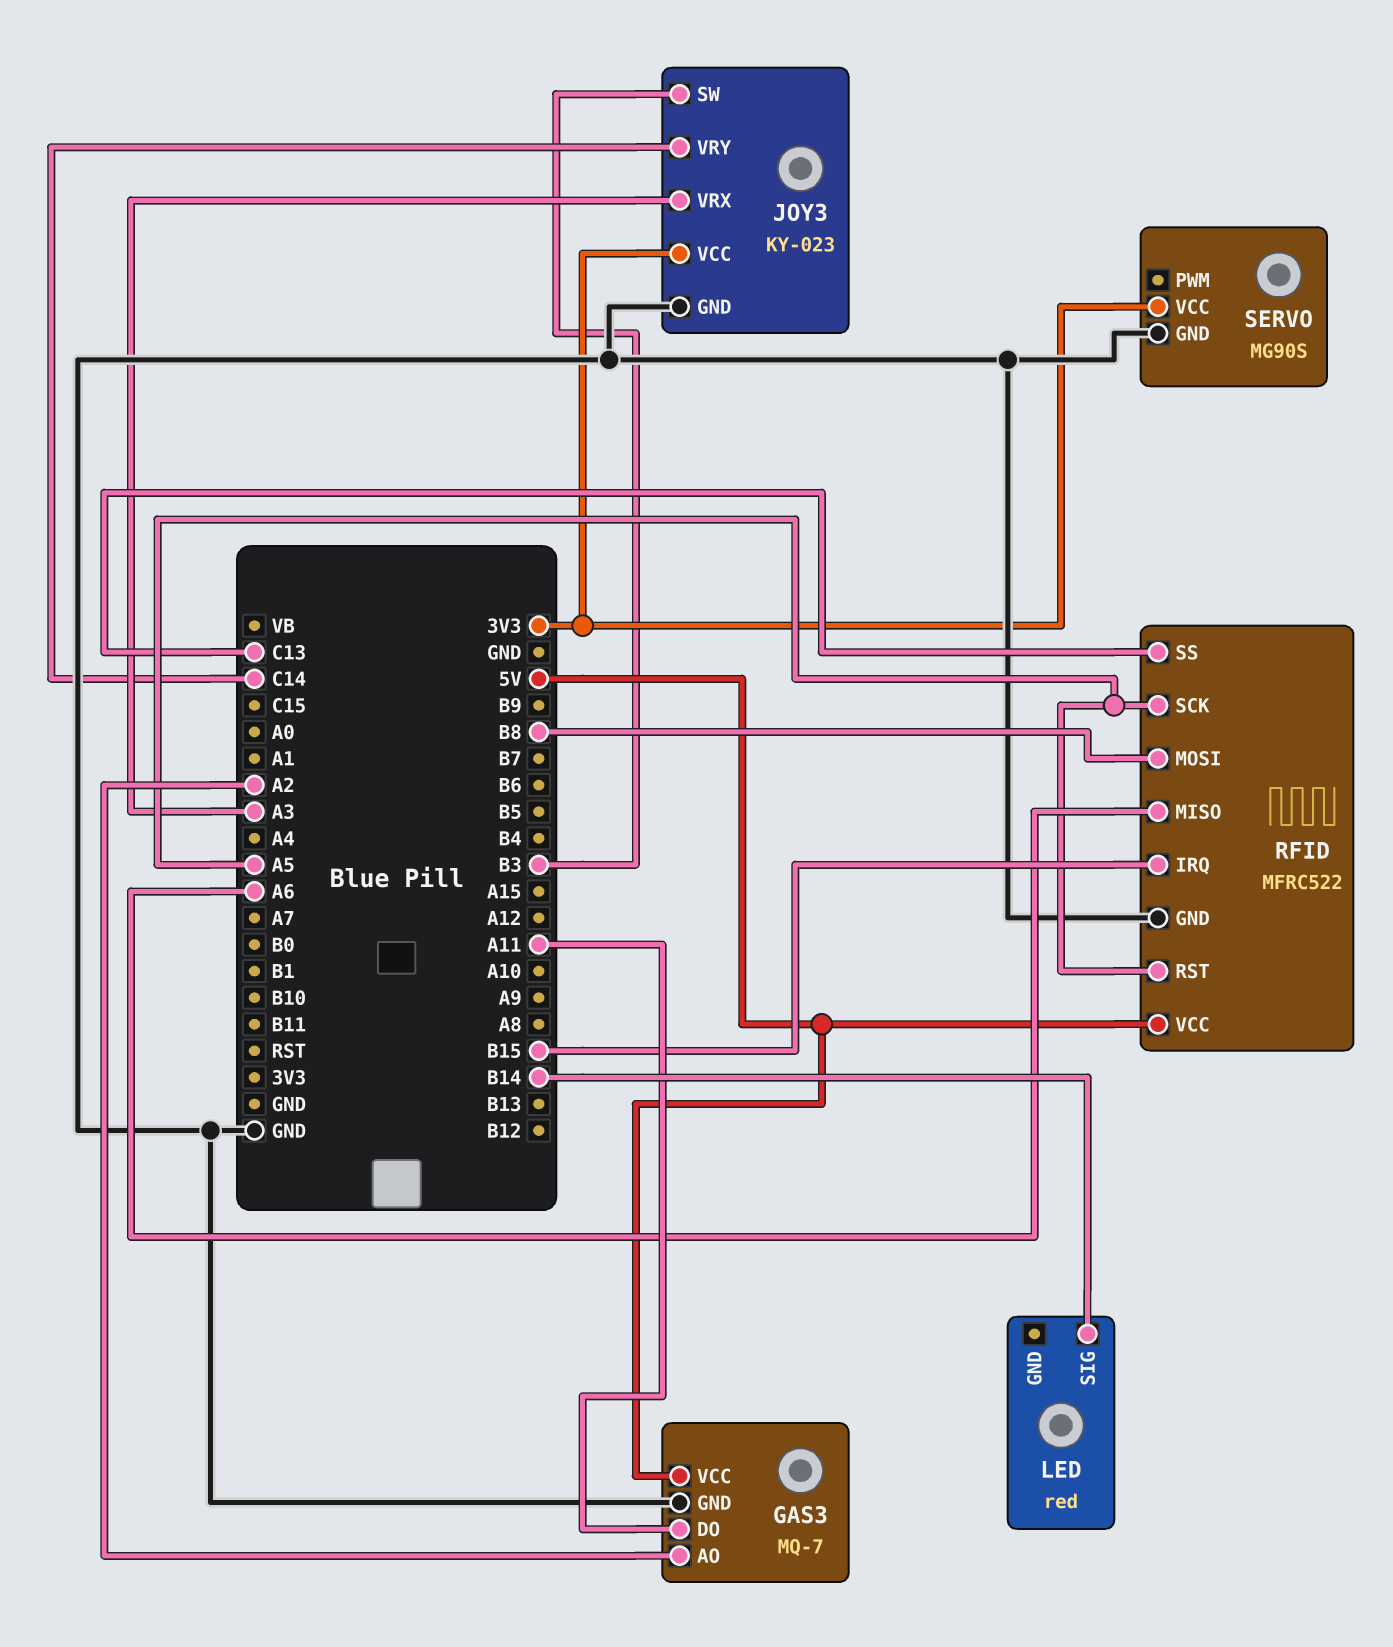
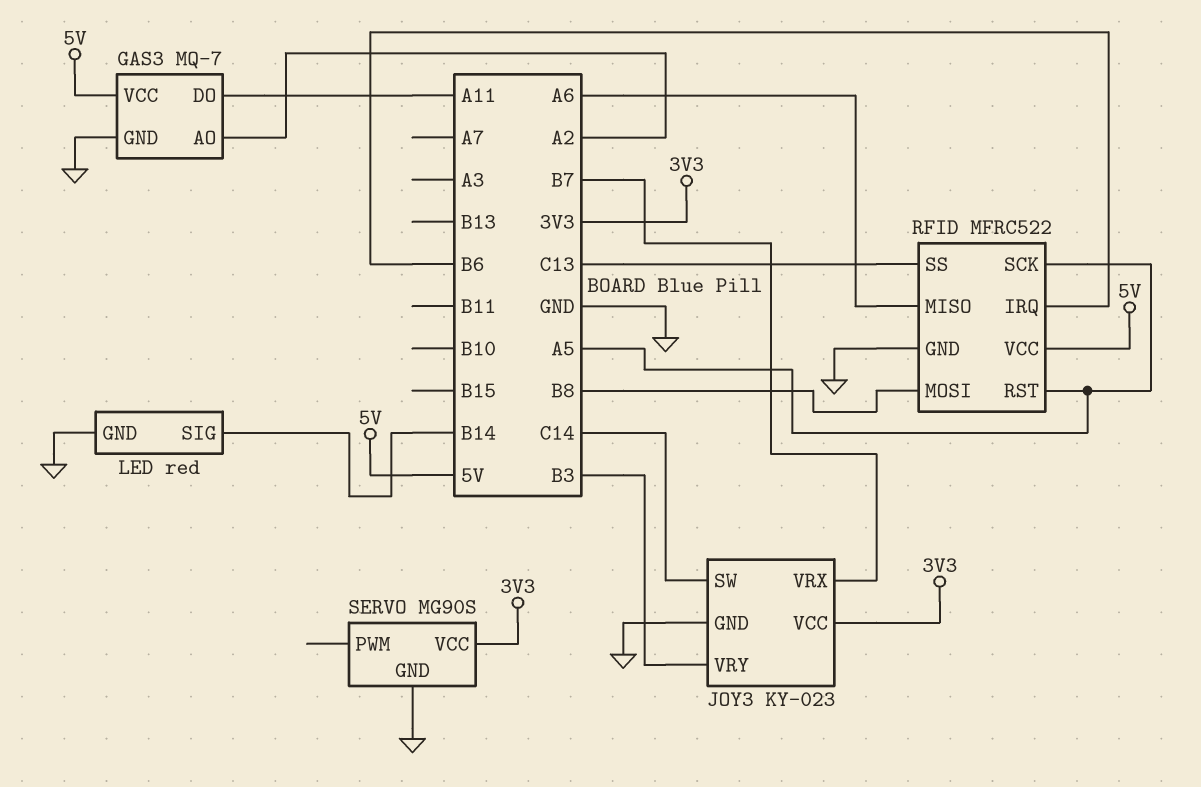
JOY3 pin SW: B3 -> C14
JOY3 pin VRX: A3 -> B7
JOY3 pin VRY: C14 -> B3
LED pin GND: none -> GND
RFID pin IRQ: B15 -> B6

